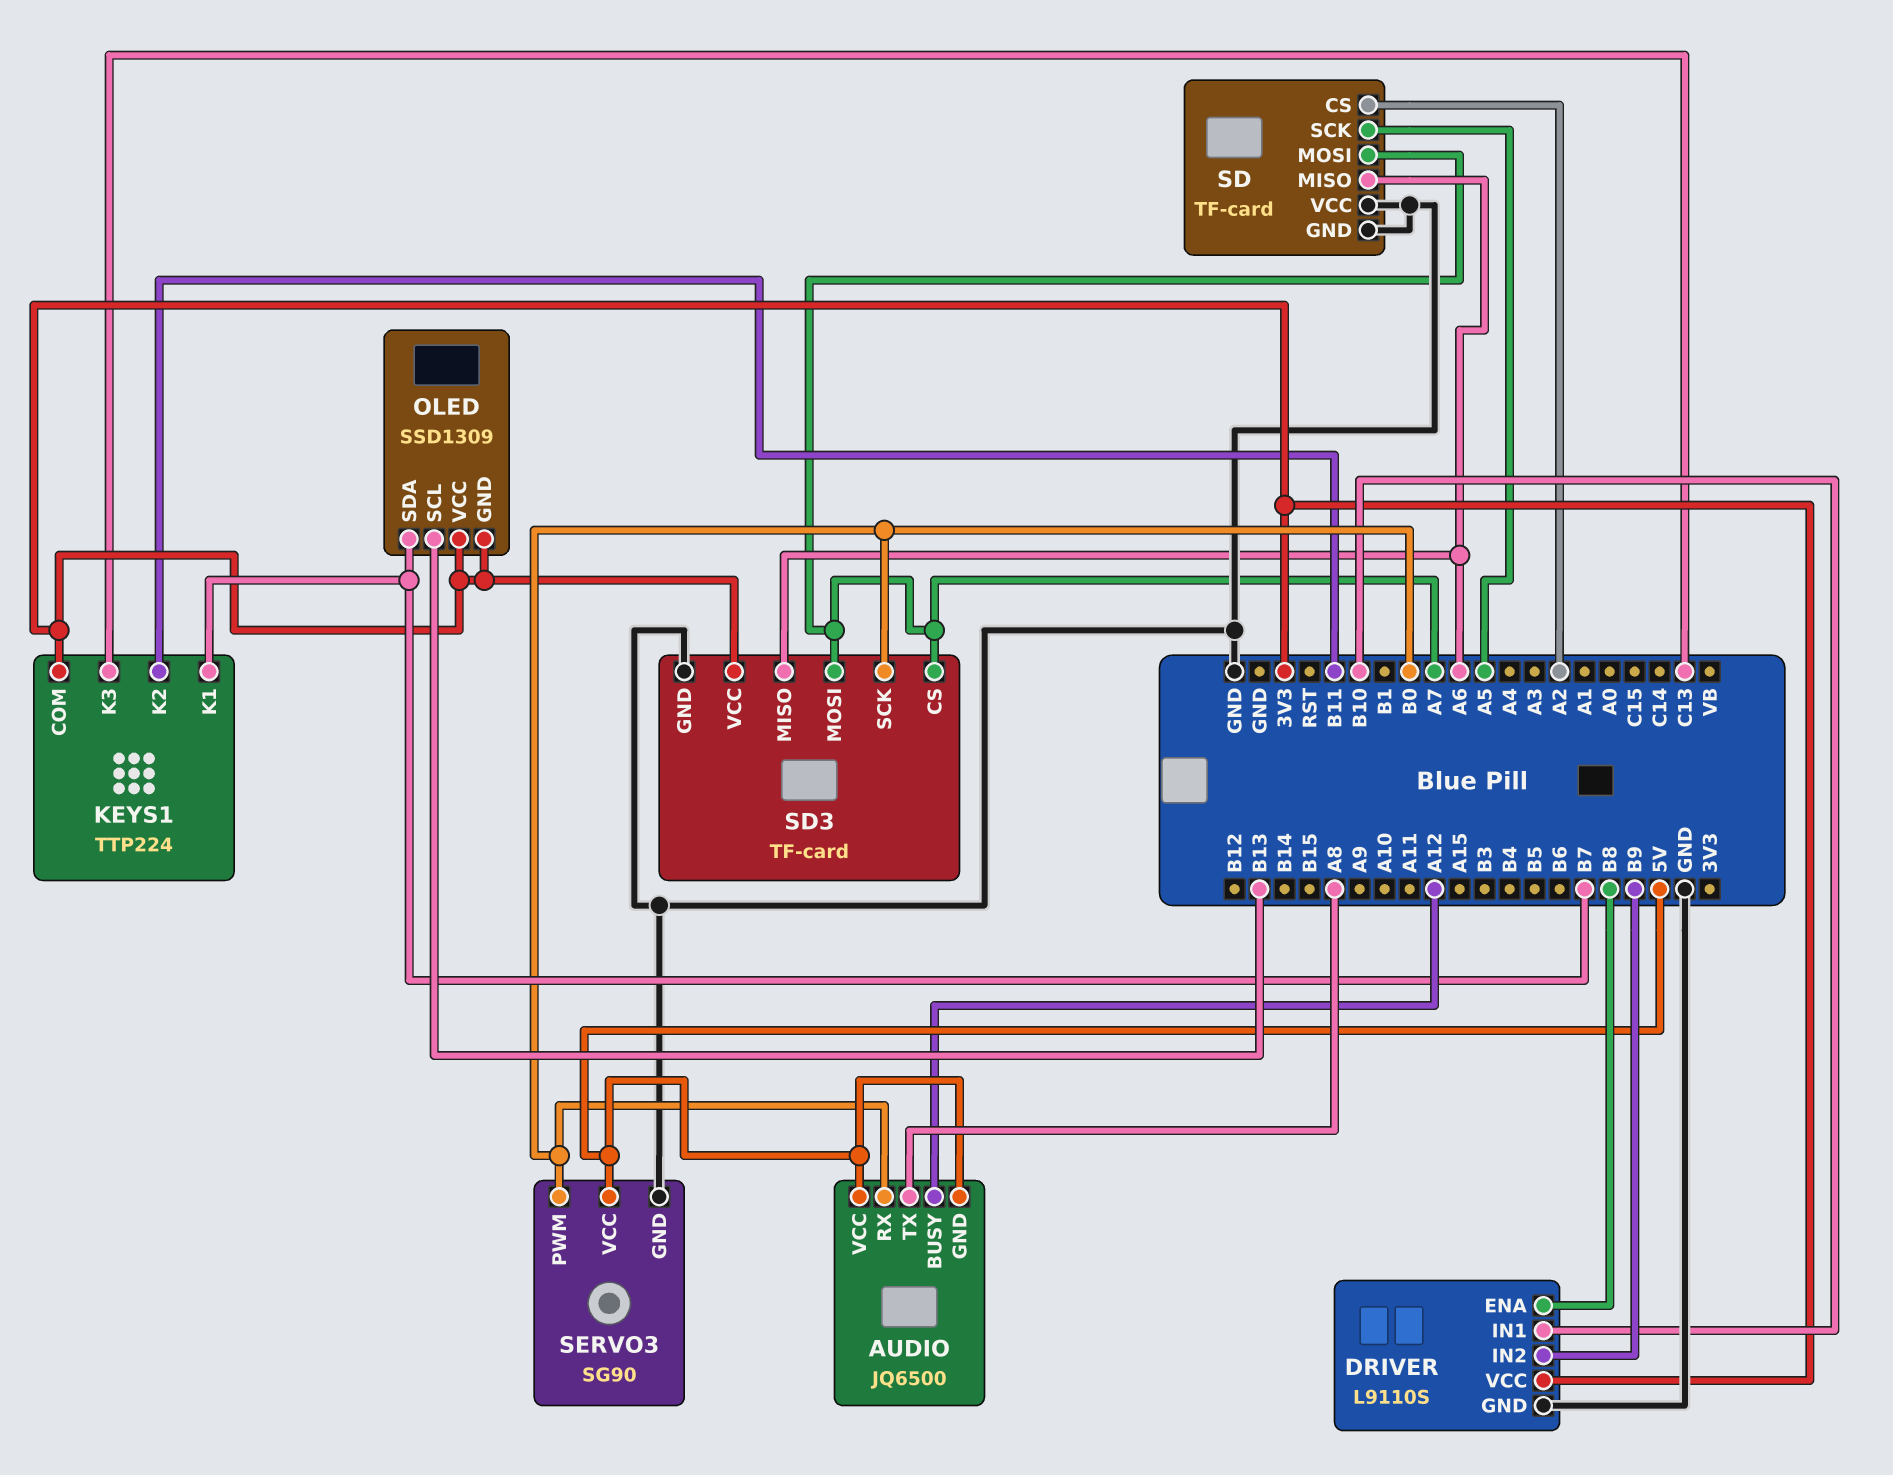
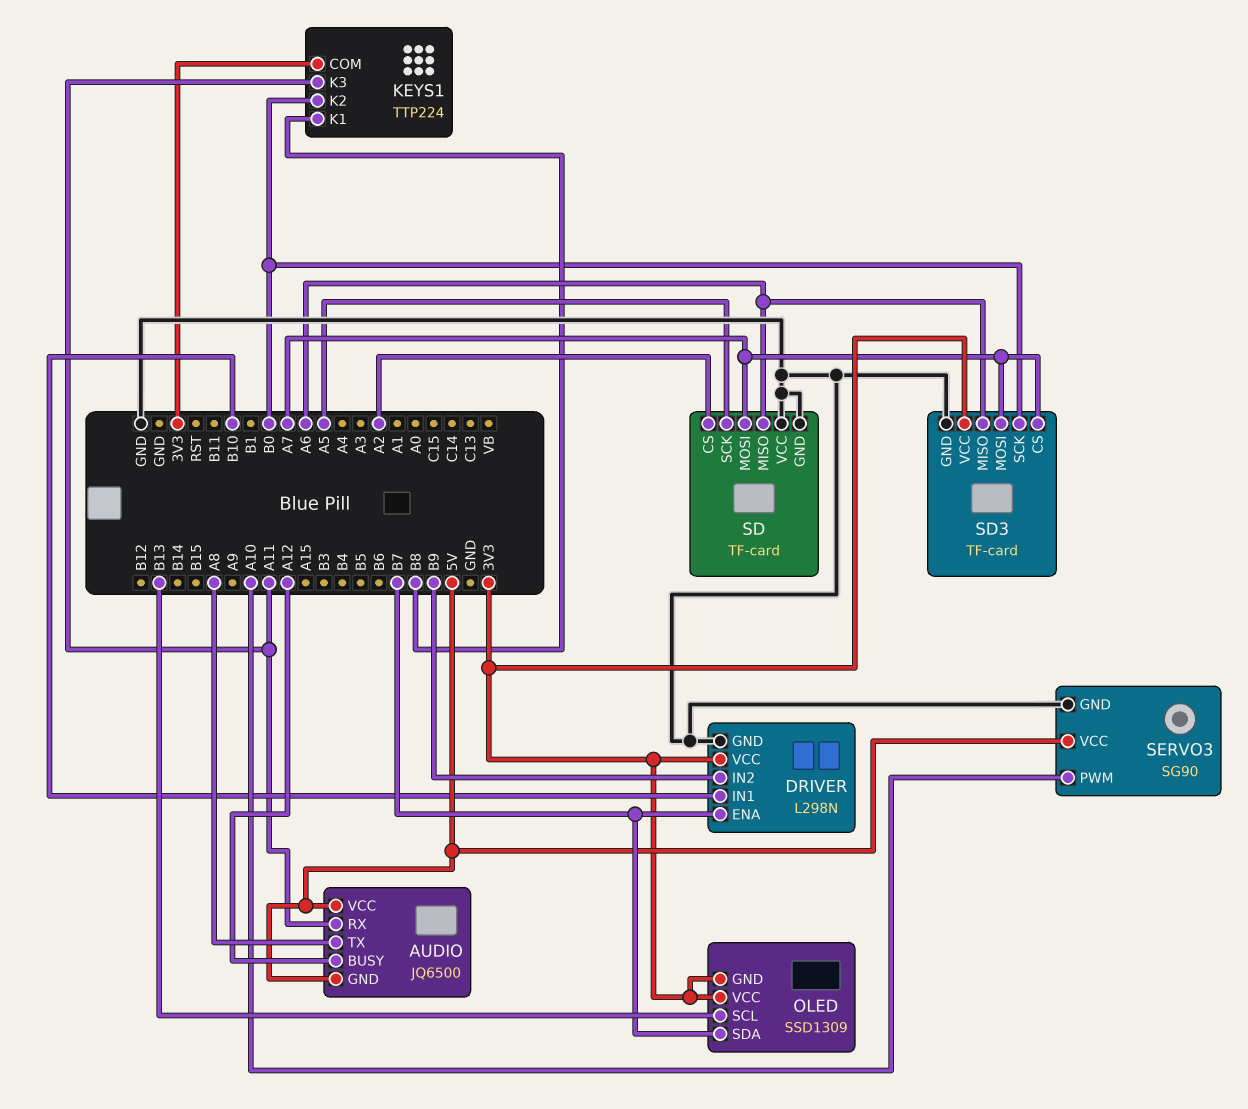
AUDIO pin RX: B0 -> A11
DRIVER: L9110S -> L298N
DRIVER pin ENA: B8 -> B7
KEYS1 pin K1: B7 -> B8
KEYS1 pin K2: B11 -> B0
KEYS1 pin K3: C13 -> A11
SERVO3 pin PWM: B0 -> A10

